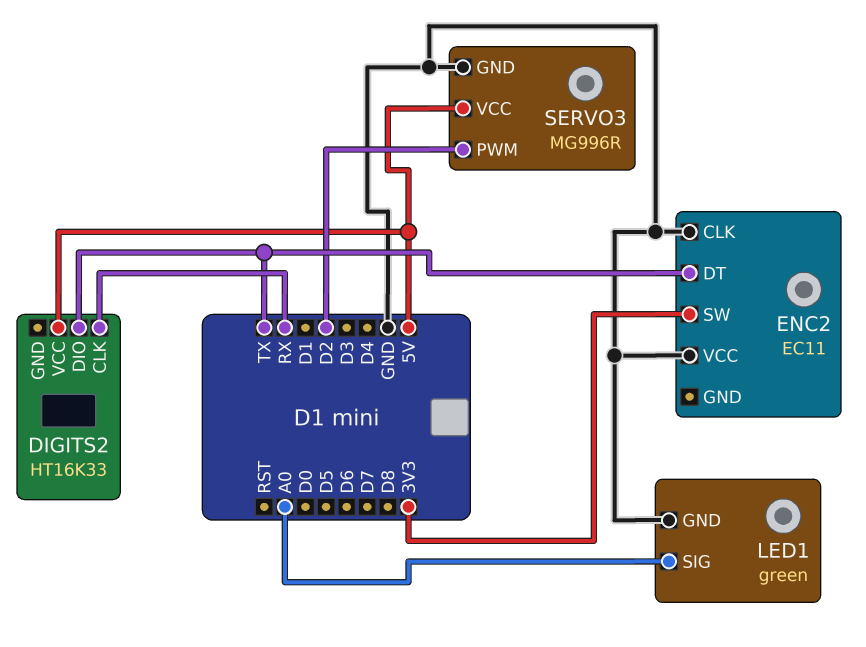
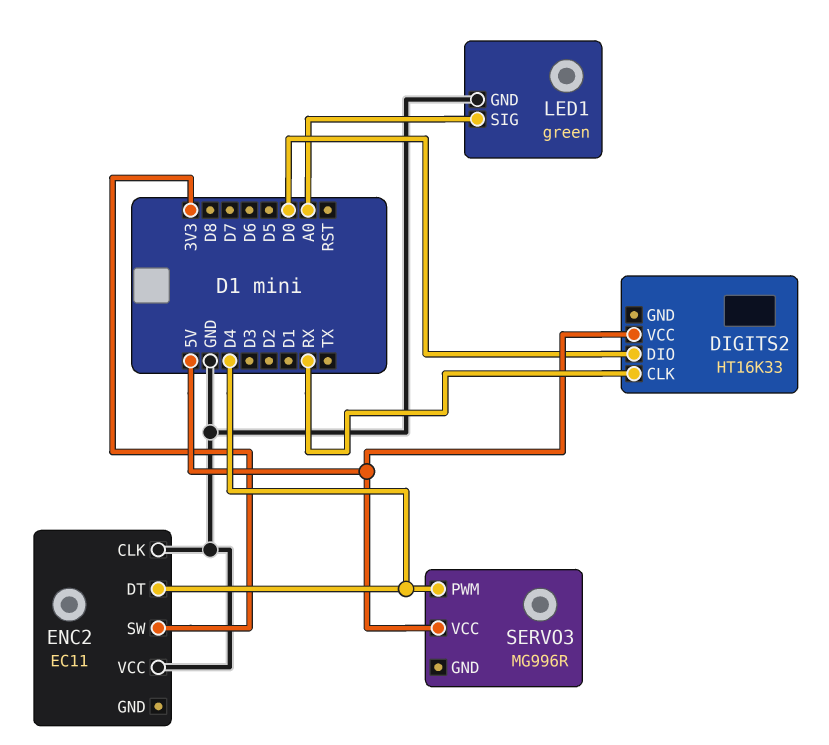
DIGITS2 pin DIO: TX -> D0
ENC2 pin DT: TX -> D4
SERVO3 pin GND: GND -> none
SERVO3 pin PWM: D2 -> D4

